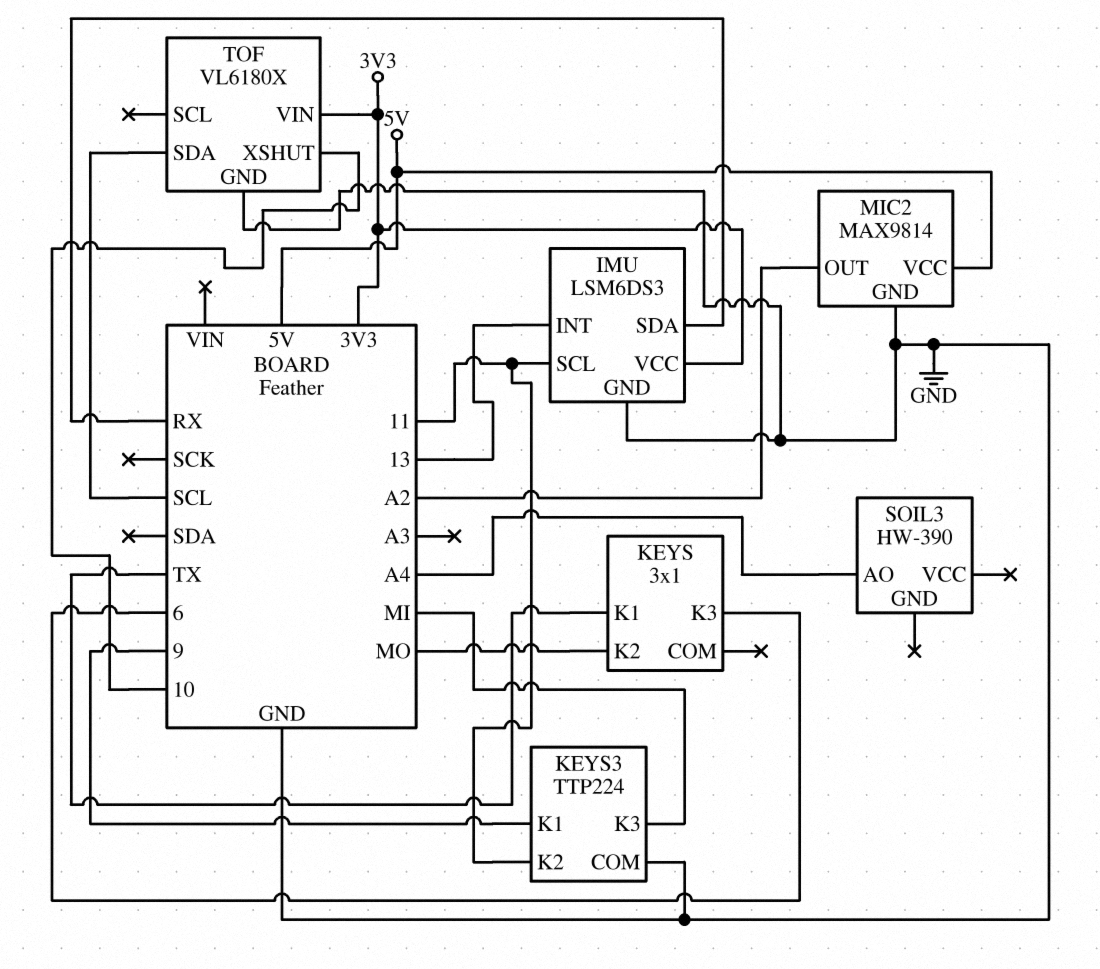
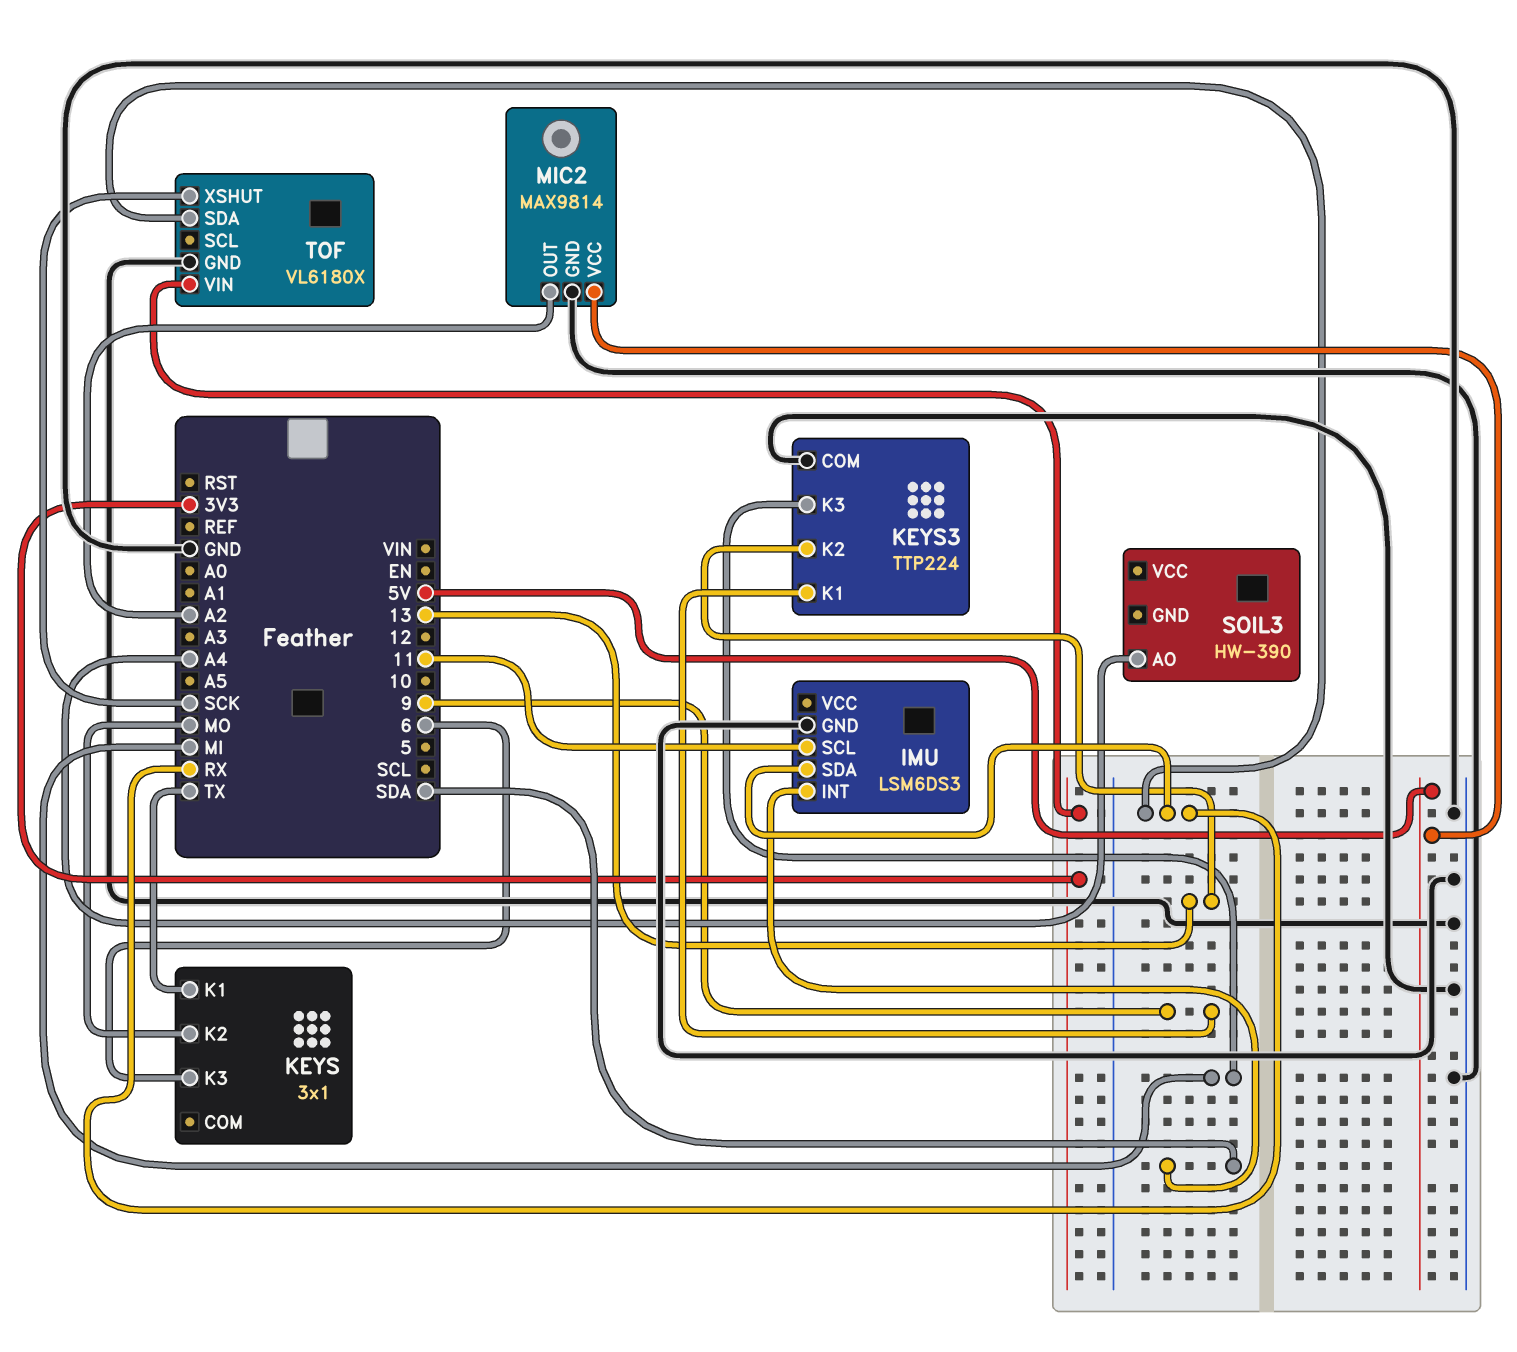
IMU pin INT: 13 -> SDA
IMU pin VCC: 3V3 -> none
KEYS3 pin K2: 11 -> 13
TOF pin SDA: SCL -> RX
TOF pin XSHUT: 10 -> SCK

